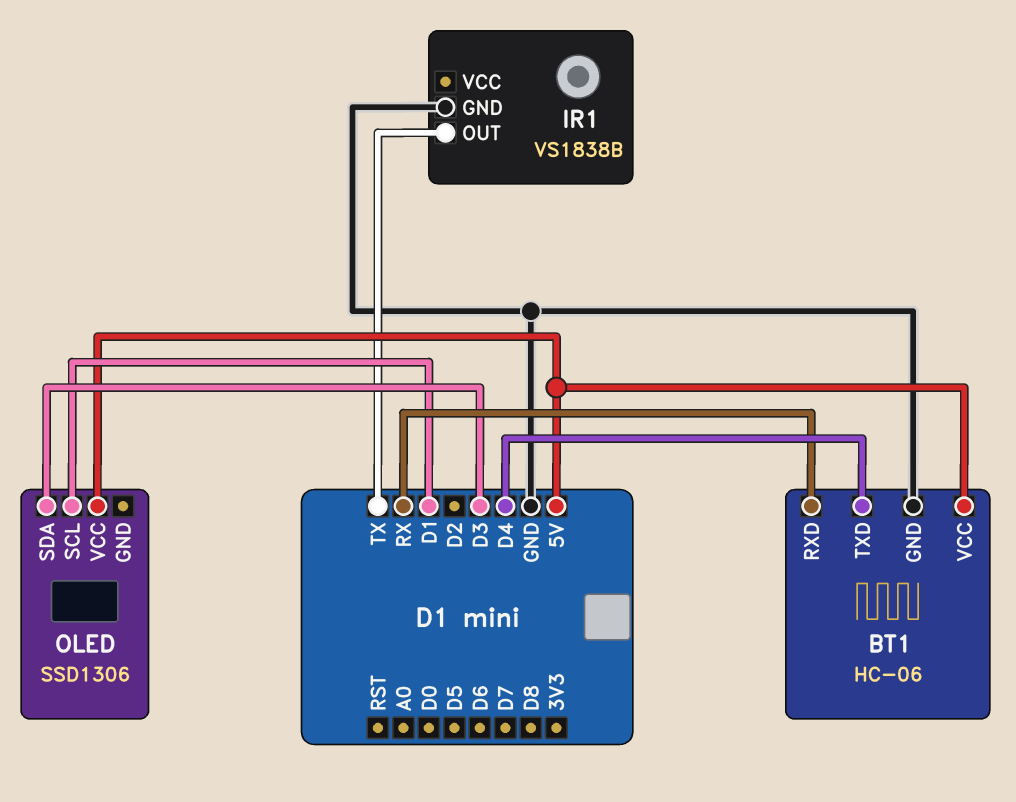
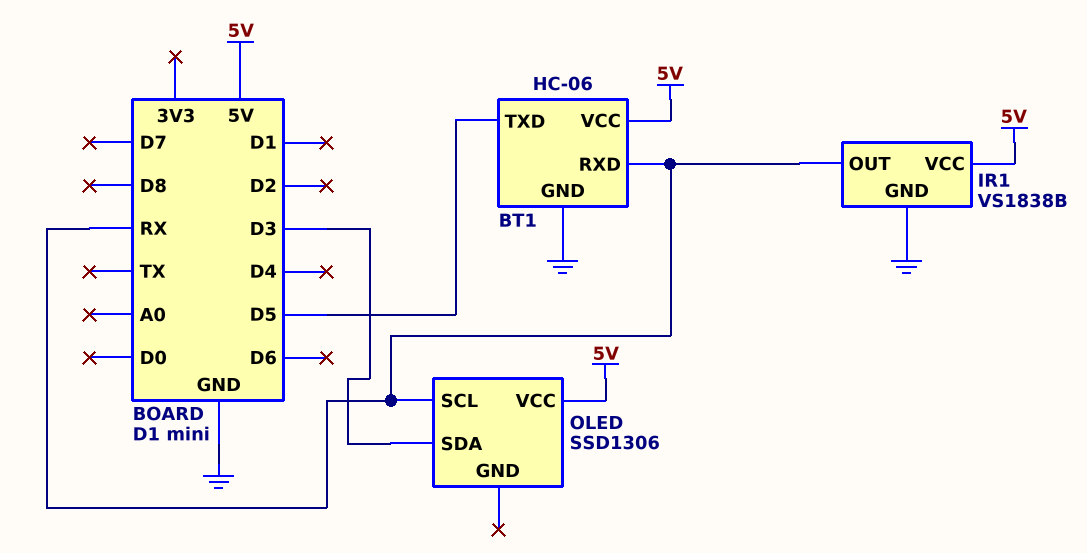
BT1 pin TXD: D4 -> D5
IR1 pin OUT: TX -> RX
IR1 pin VCC: none -> 5V
OLED pin SCL: D1 -> RX

